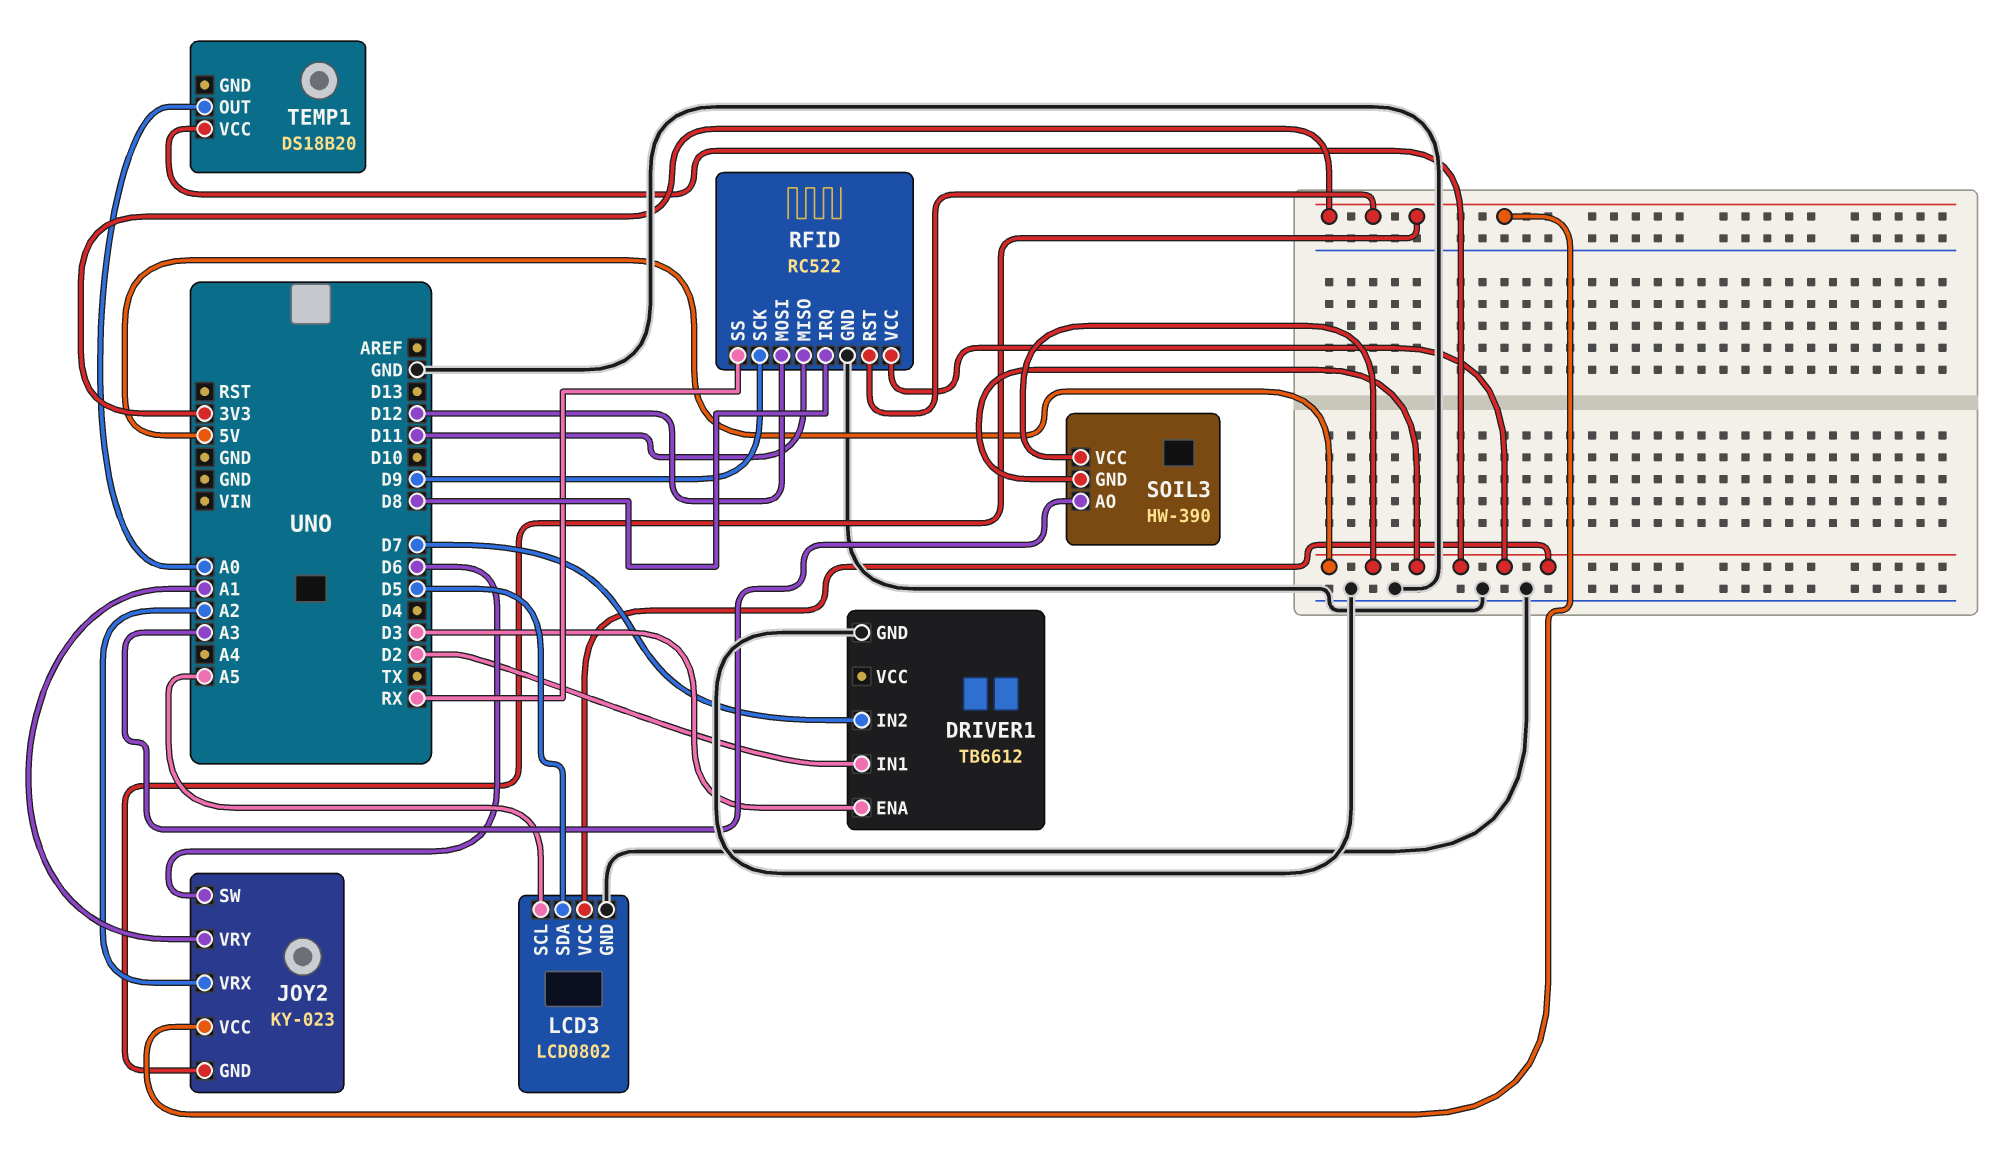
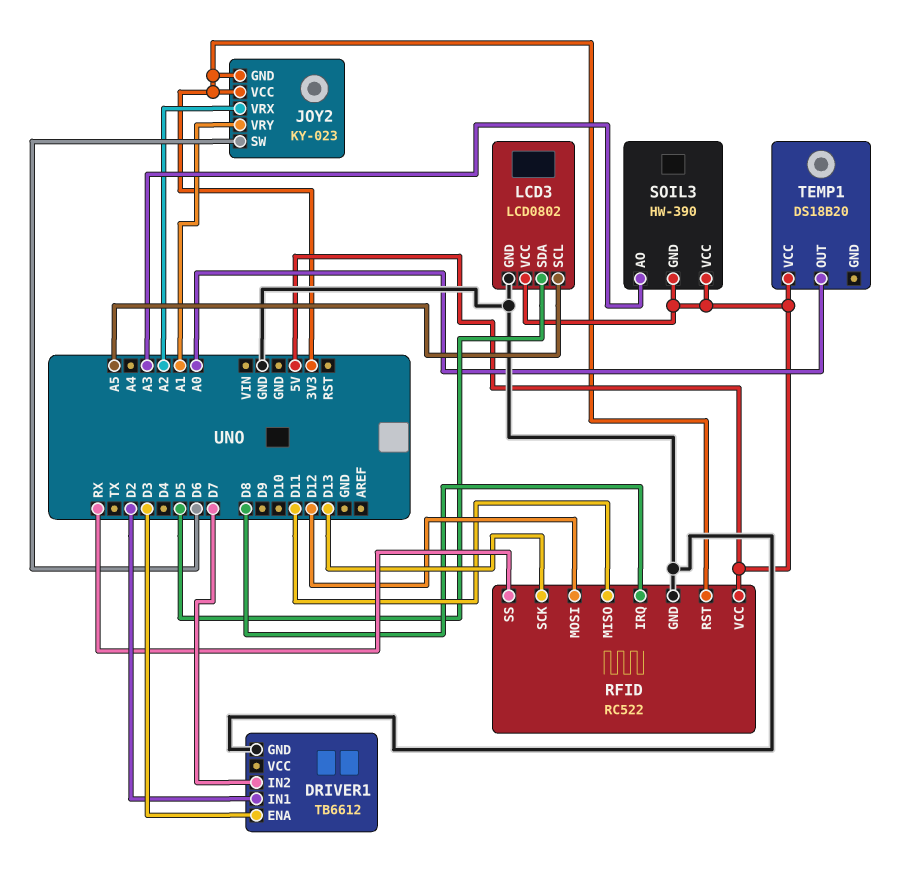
RFID pin SCK: D9 -> D13

